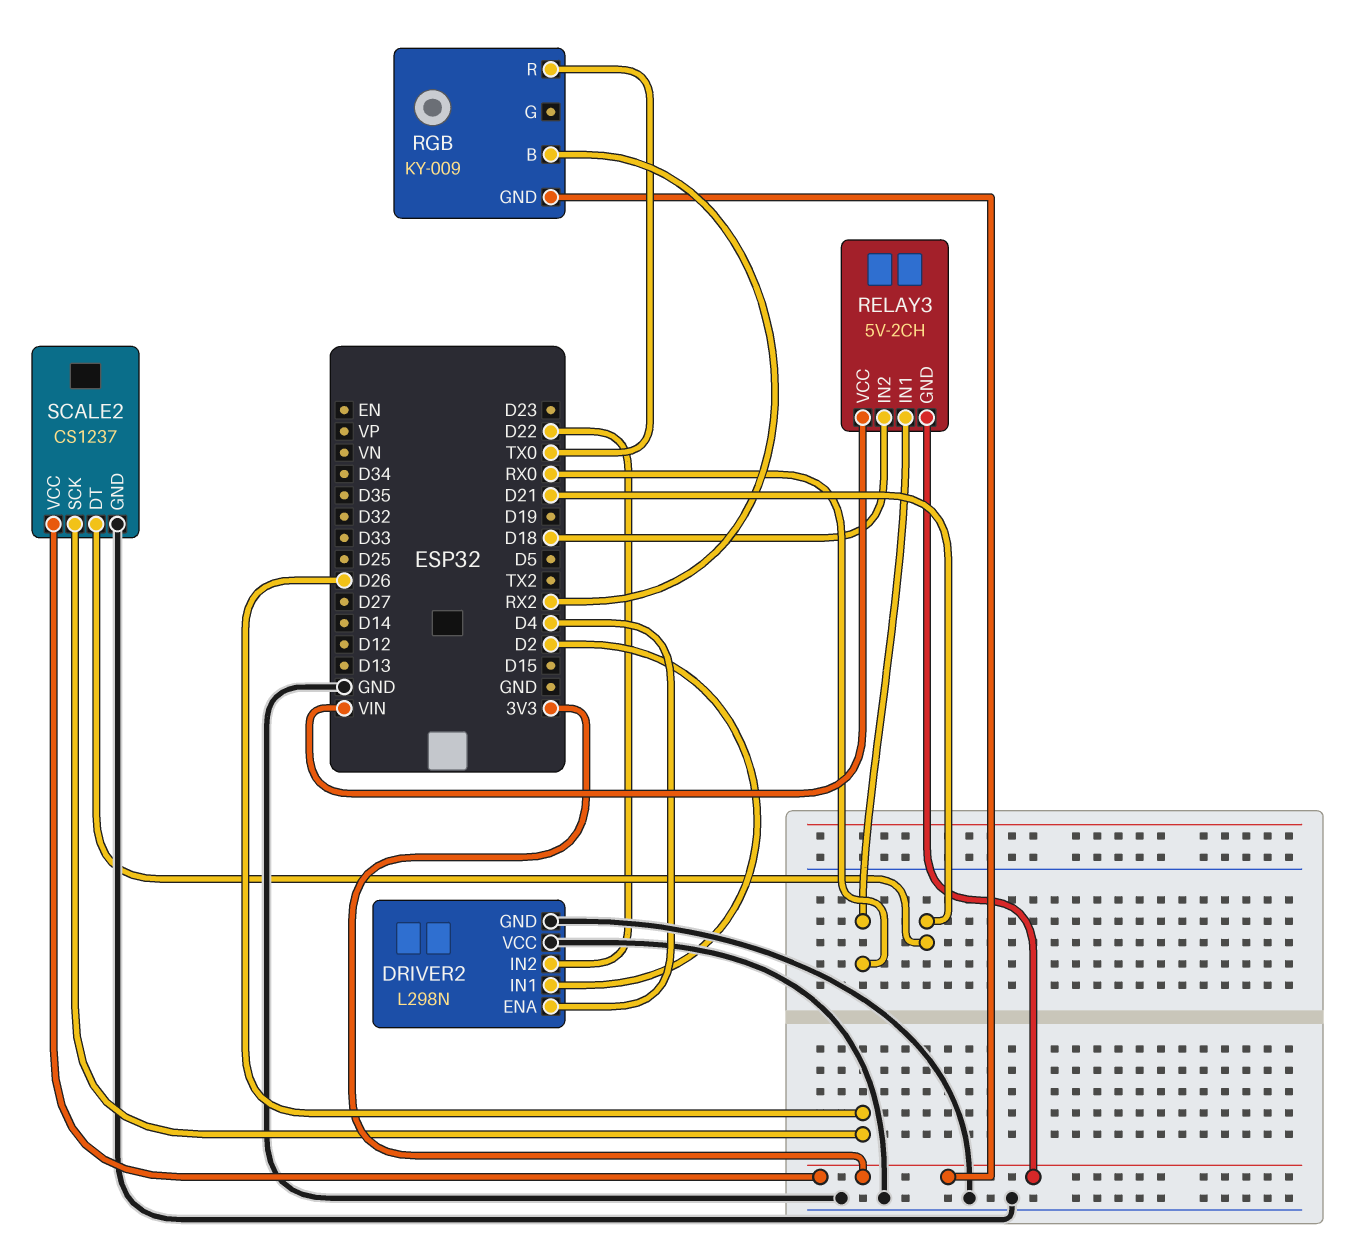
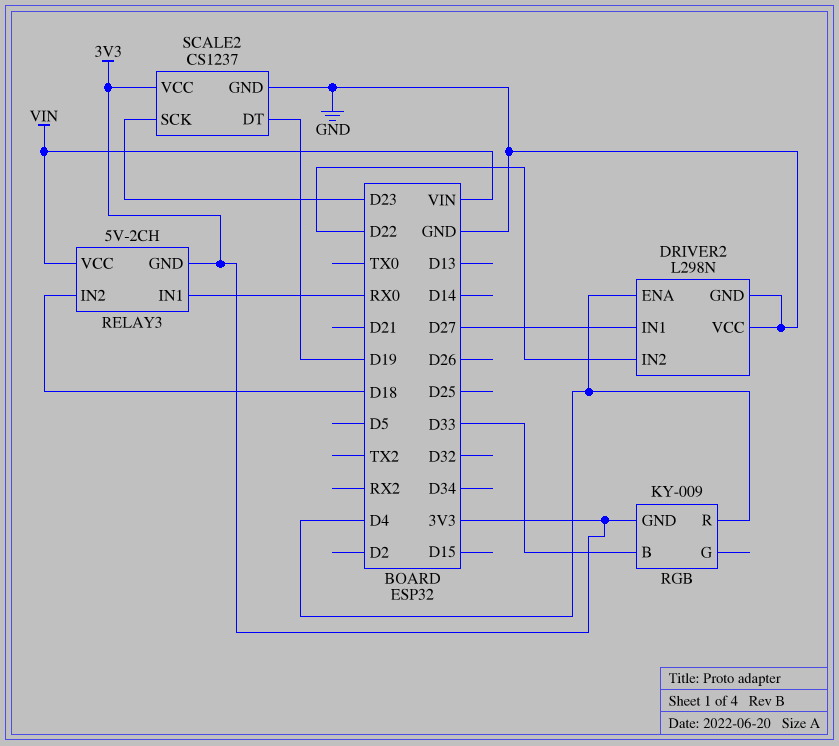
DRIVER2 pin IN1: D2 -> D27
RGB pin B: RX2 -> D33
RGB pin R: TX0 -> D4
SCALE2 pin DT: D21 -> D19
SCALE2 pin SCK: D26 -> D23

